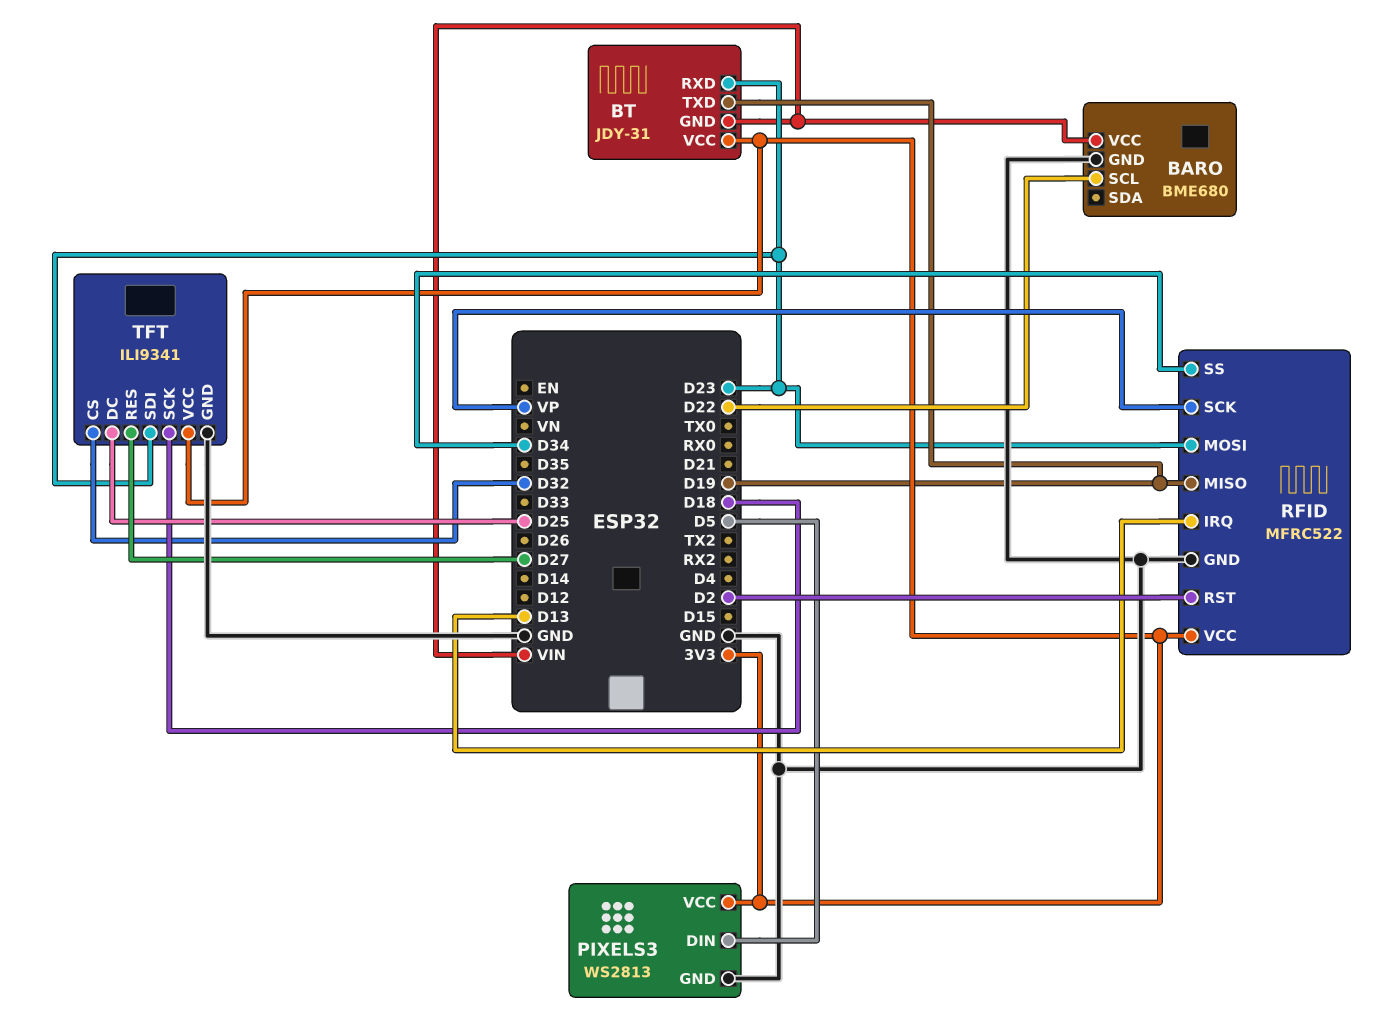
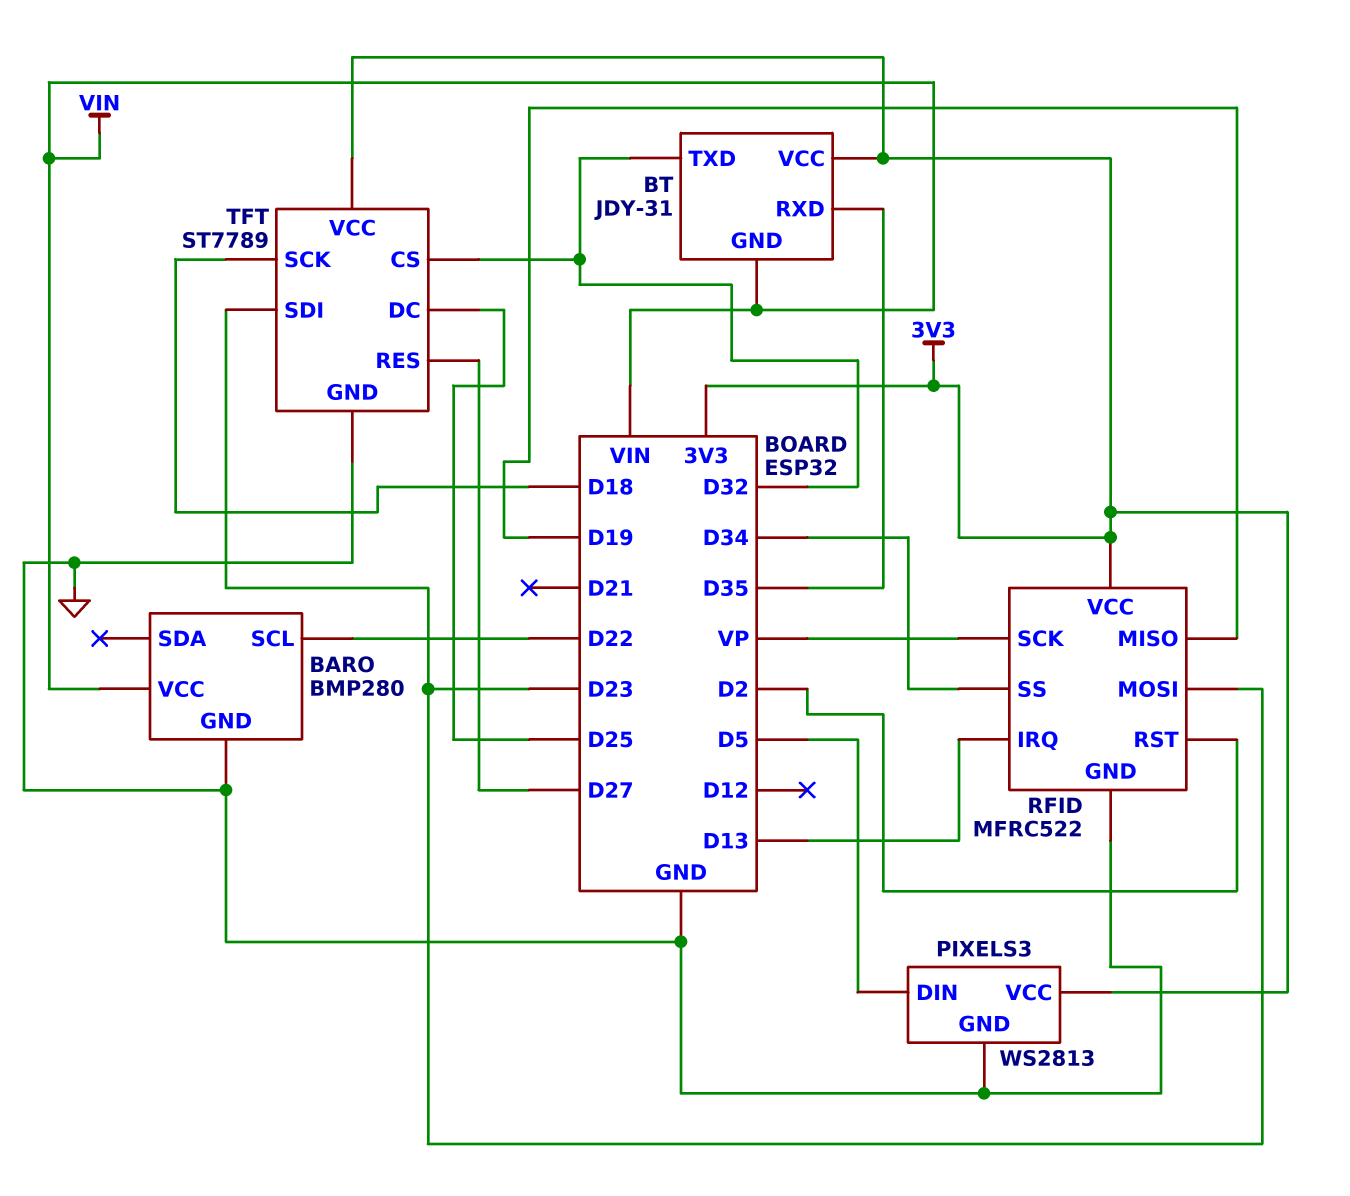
BARO: BME680 -> BMP280
BT pin RXD: D23 -> D35
BT pin TXD: D19 -> D32
TFT: ILI9341 -> ST7789

